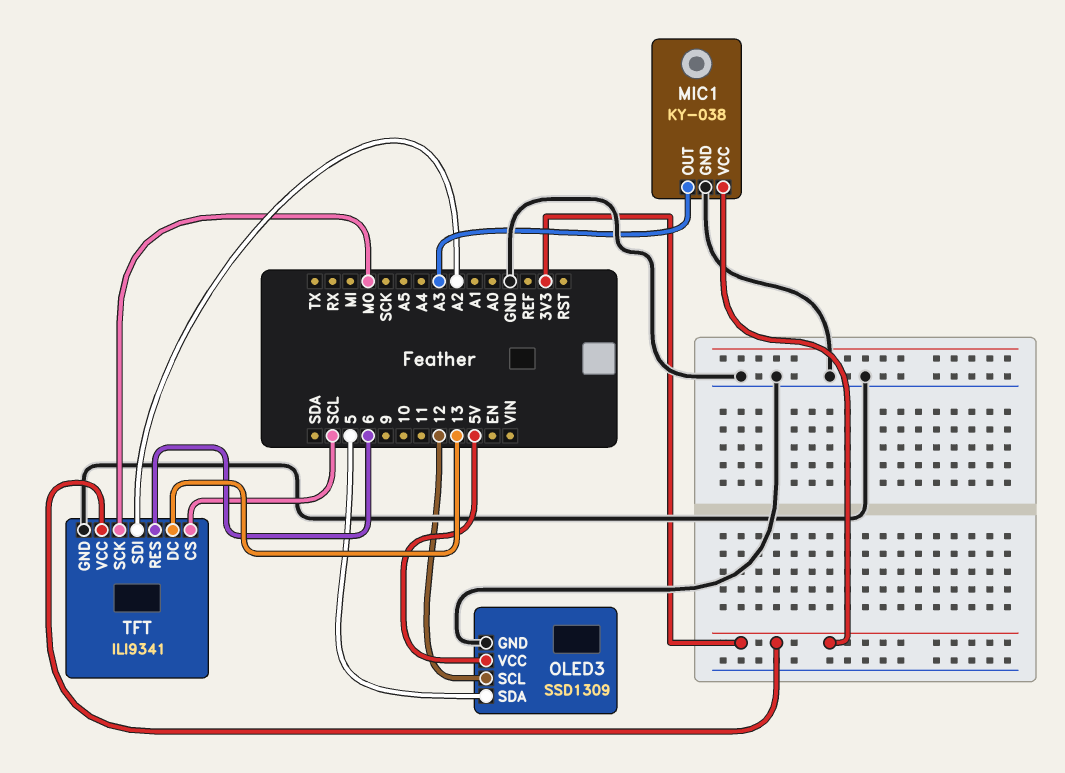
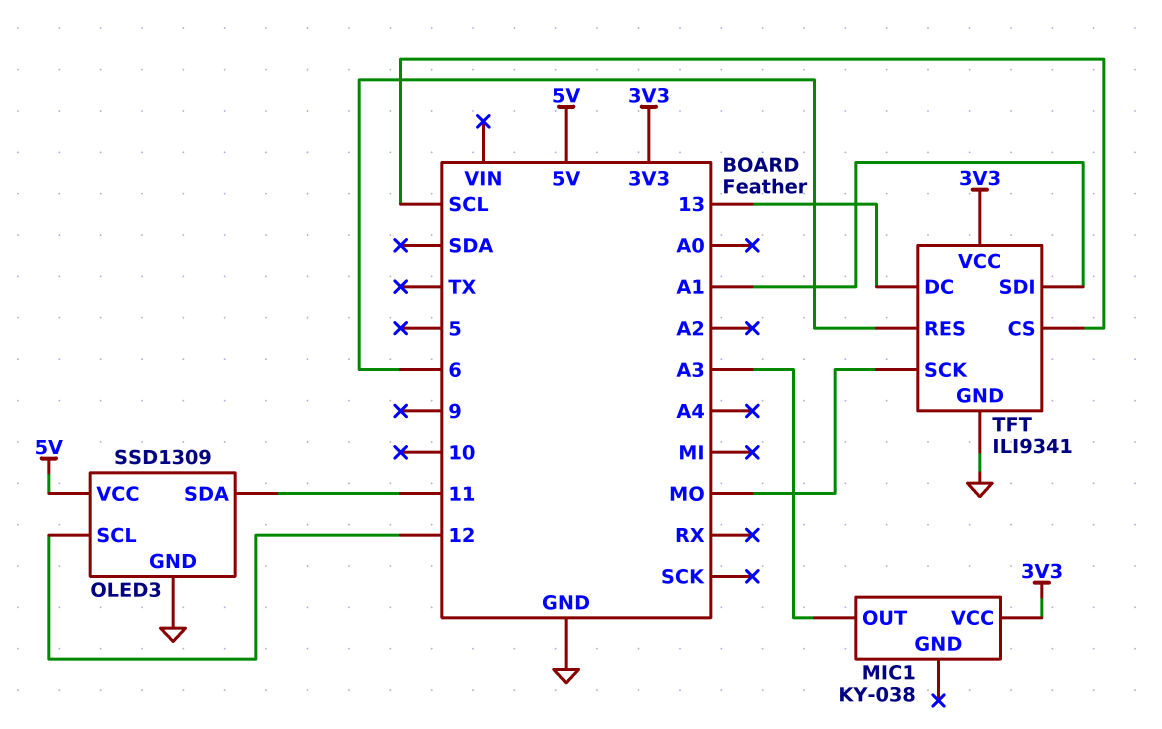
MIC1 pin GND: GND -> none
OLED3 pin SDA: 5 -> 11
TFT pin SDI: A2 -> A1

